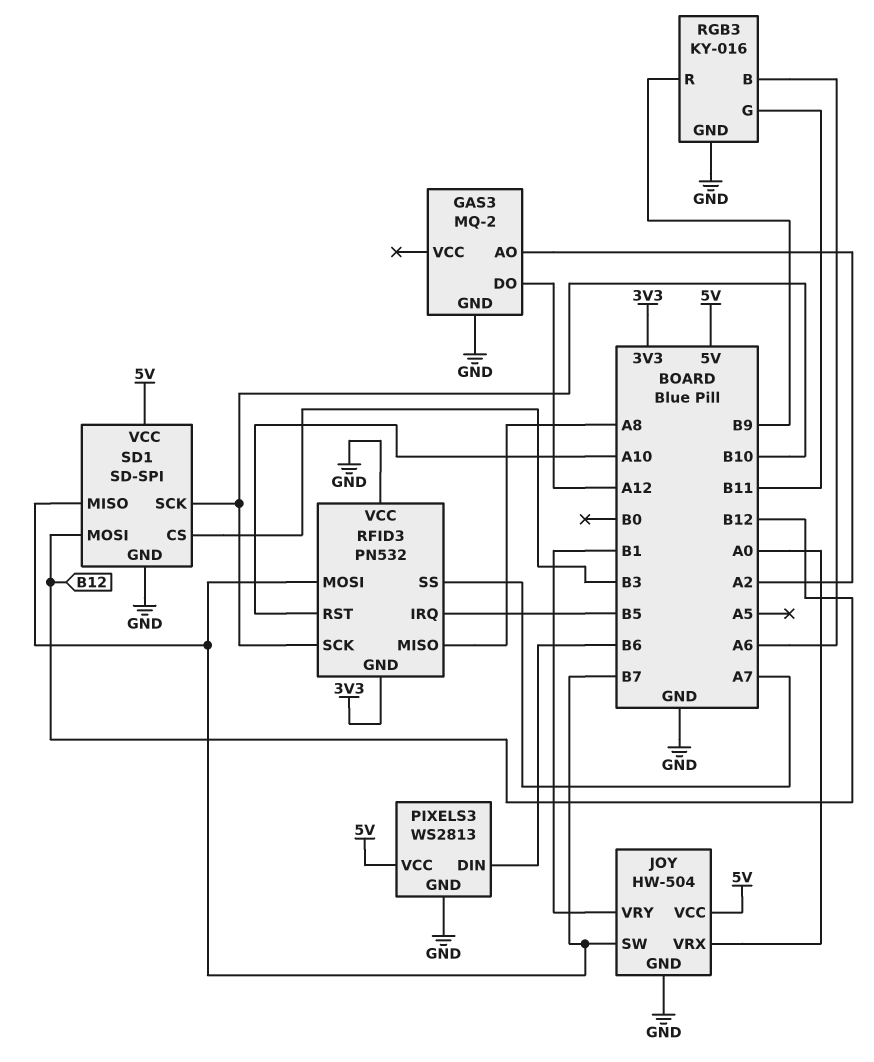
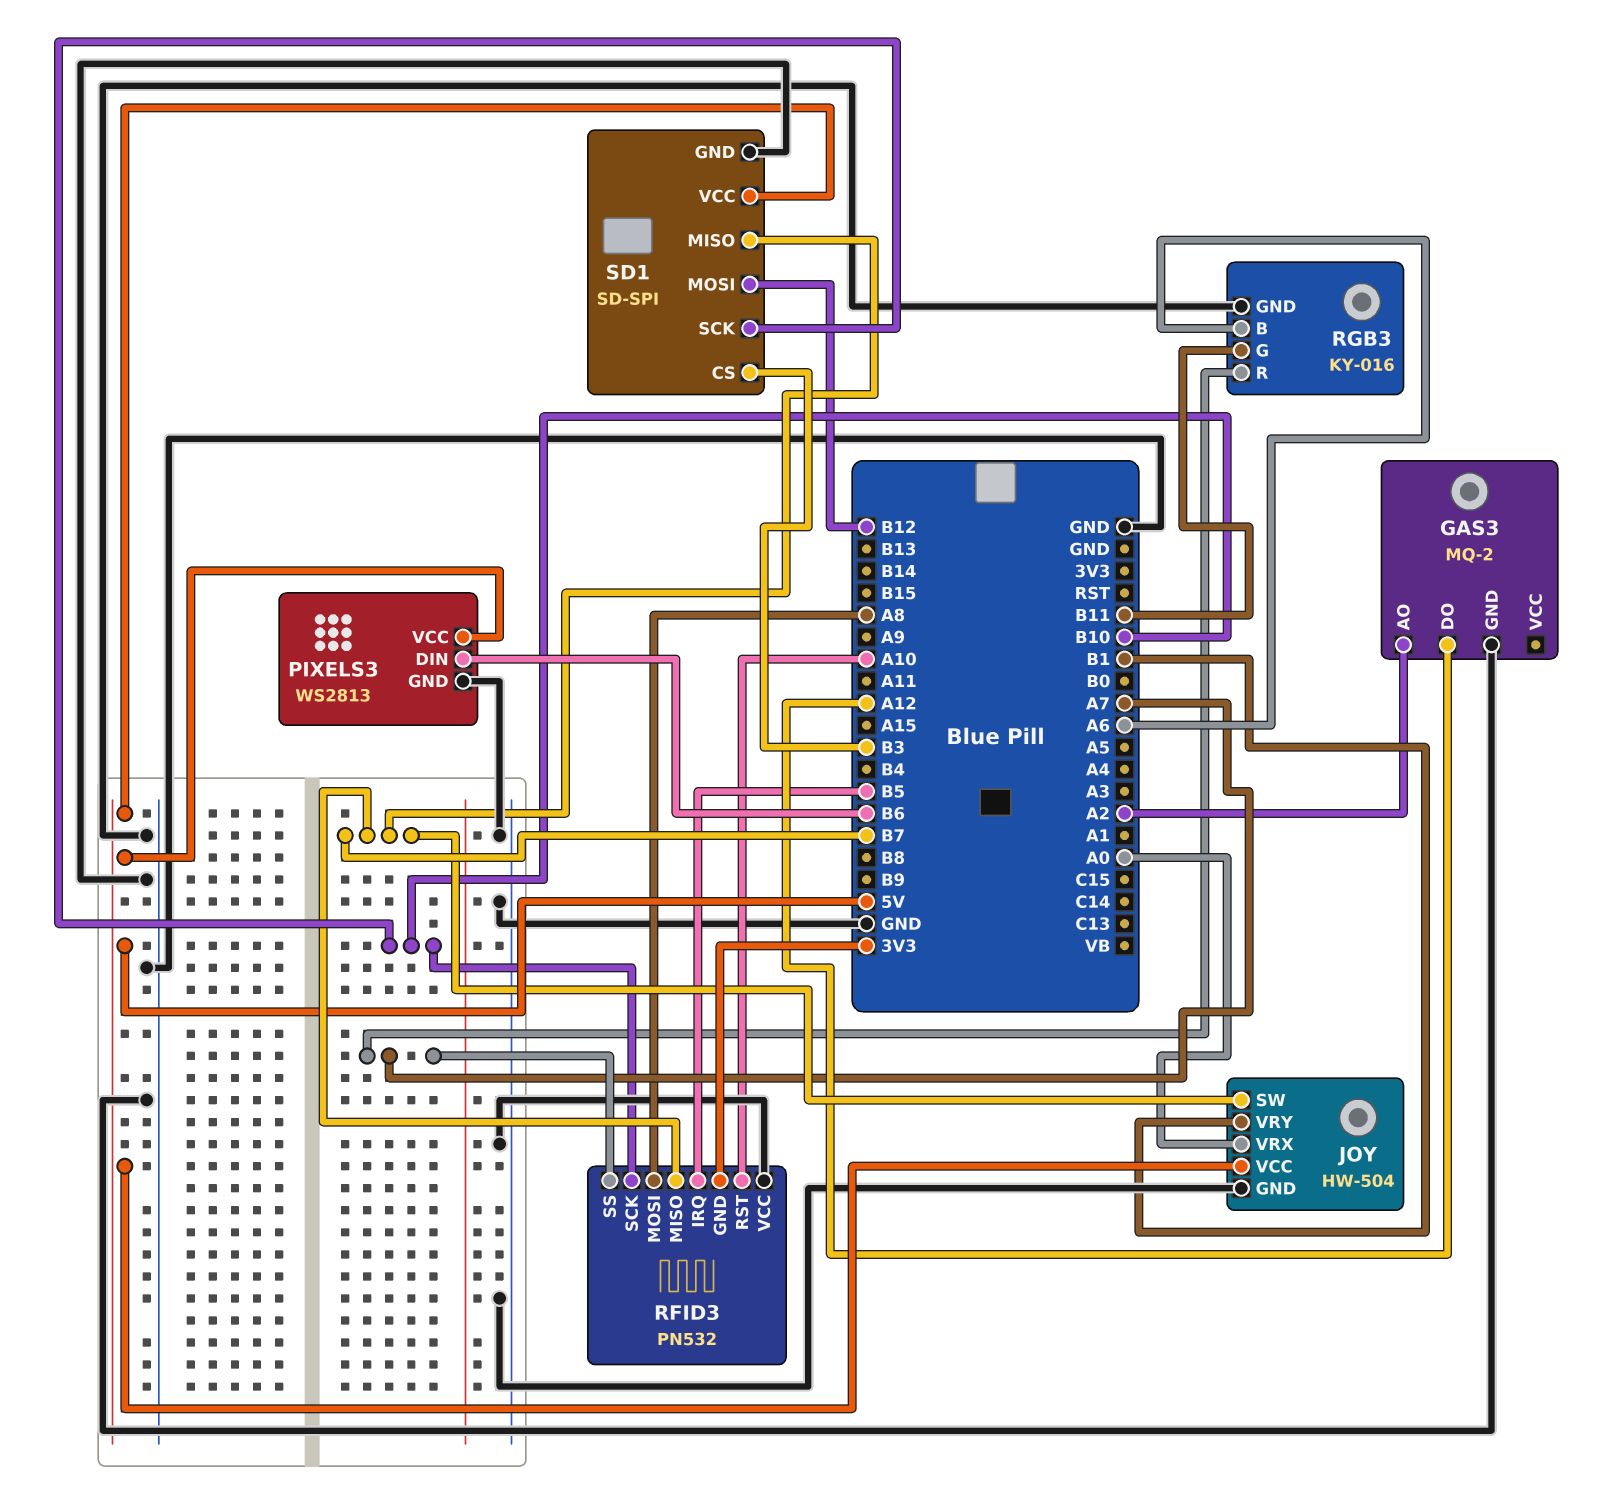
RFID3 pin MISO: A8 -> B7
RFID3 pin MOSI: B7 -> A8
RGB3 pin R: B9 -> A7

